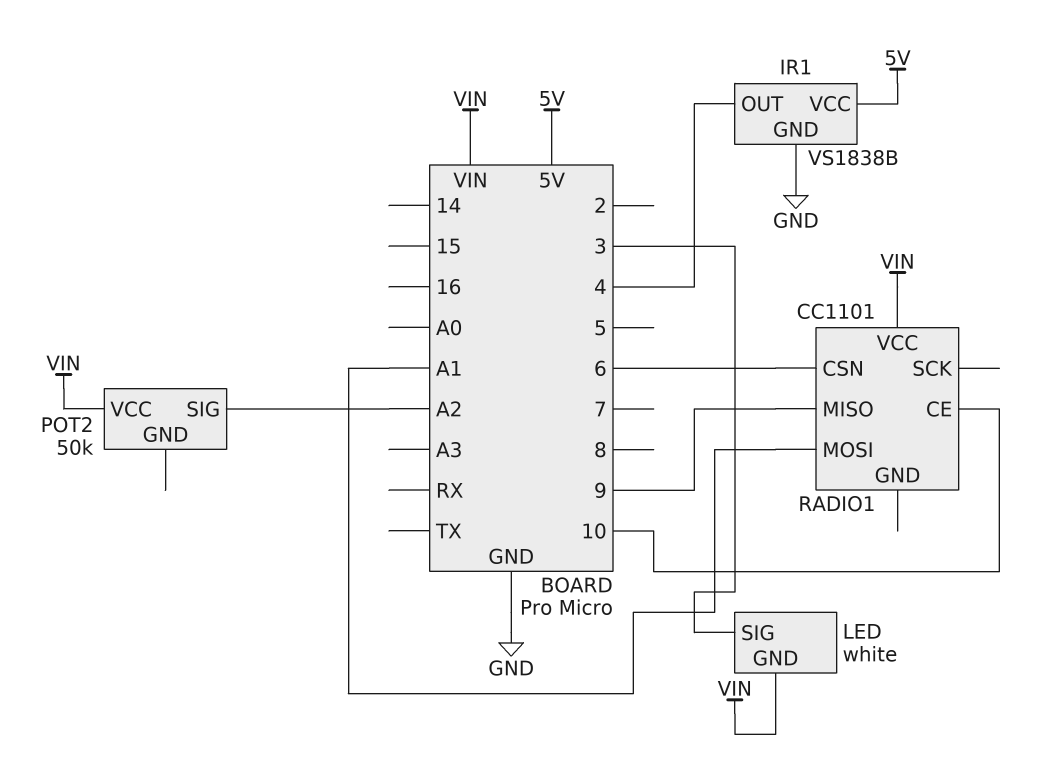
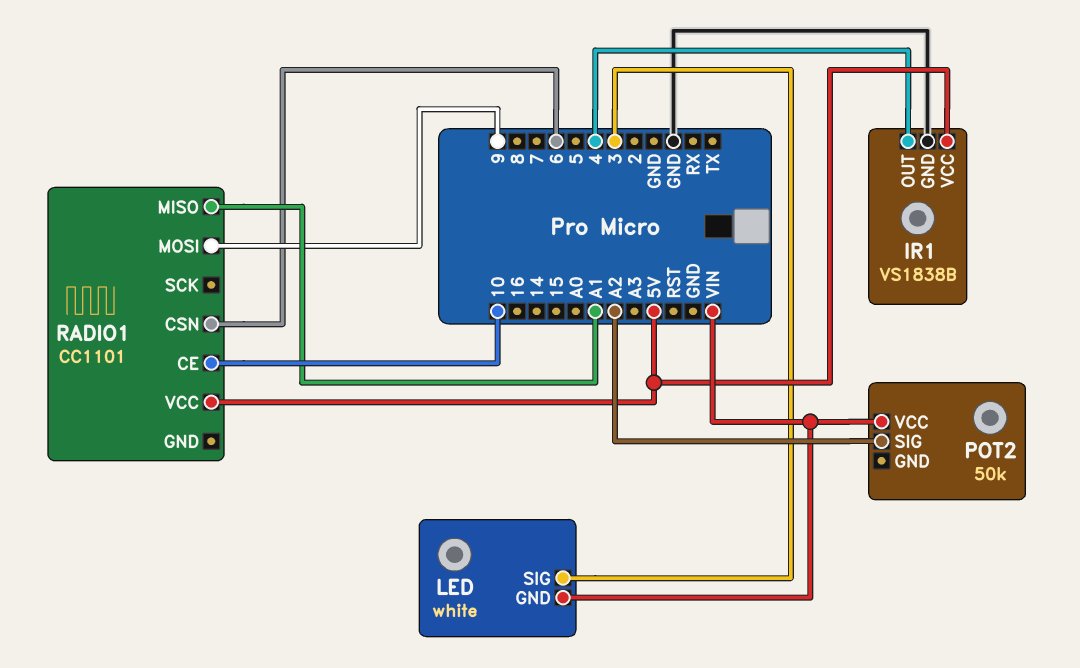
RADIO1 pin MISO: 9 -> A1
RADIO1 pin MOSI: A1 -> 9
RADIO1 pin VCC: VIN -> 5V

